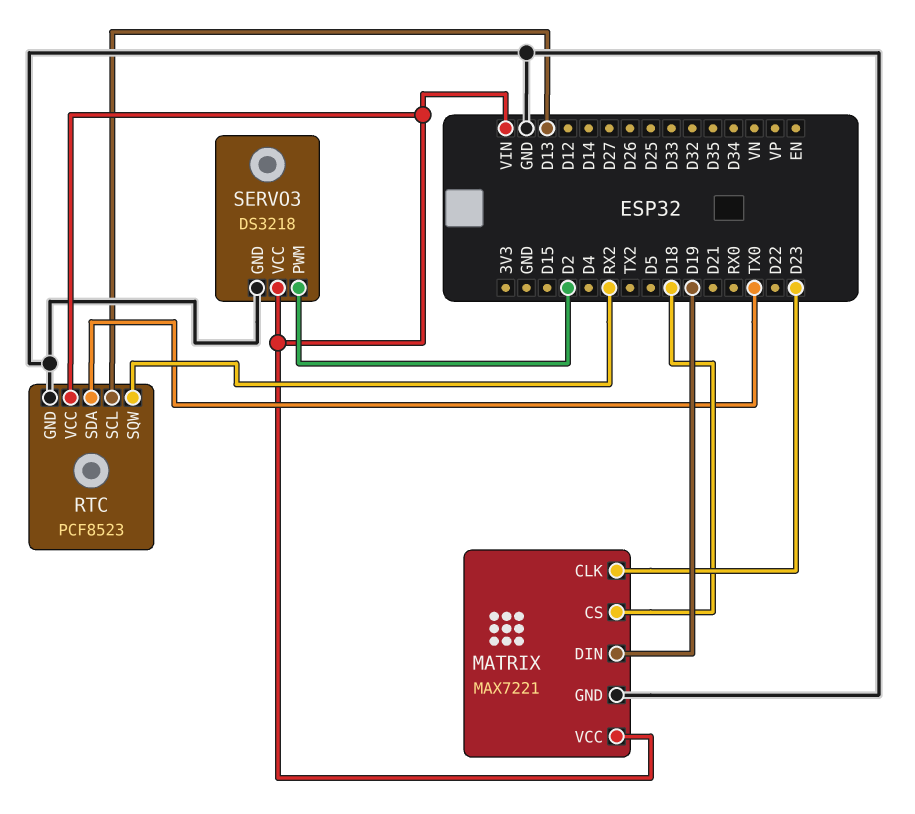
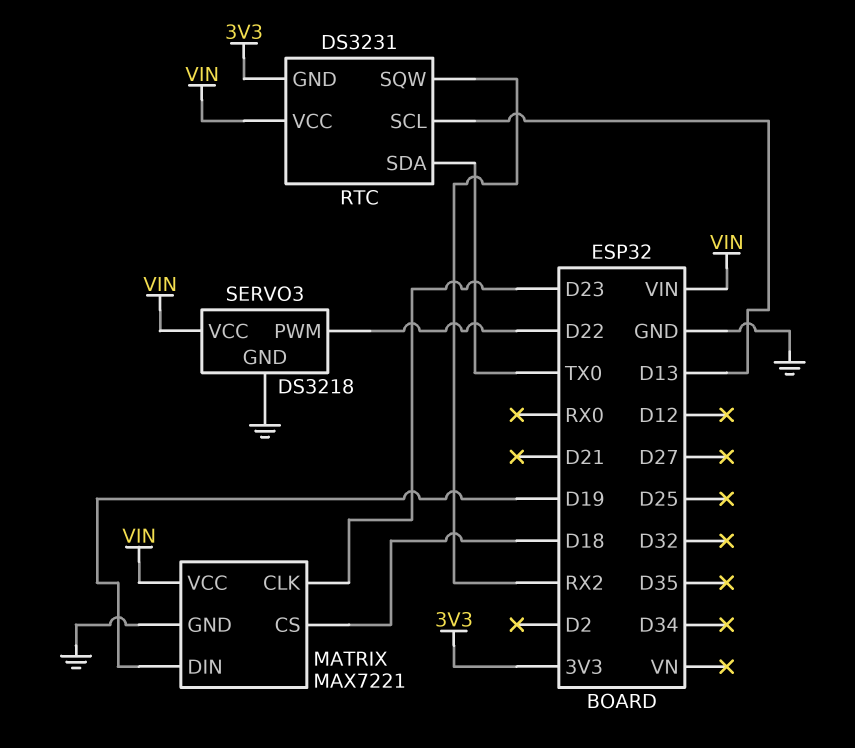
RTC: PCF8523 -> DS3231
RTC pin GND: GND -> 3V3
SERVO3 pin PWM: D2 -> D22

